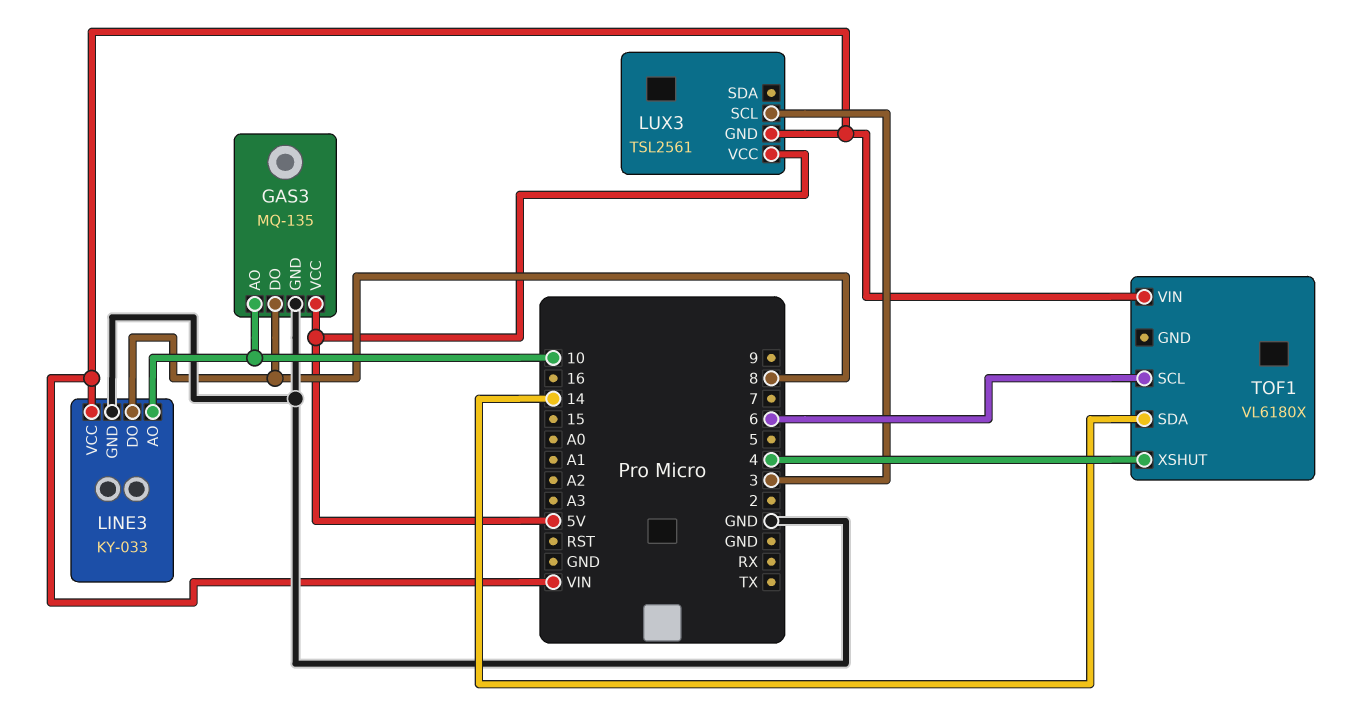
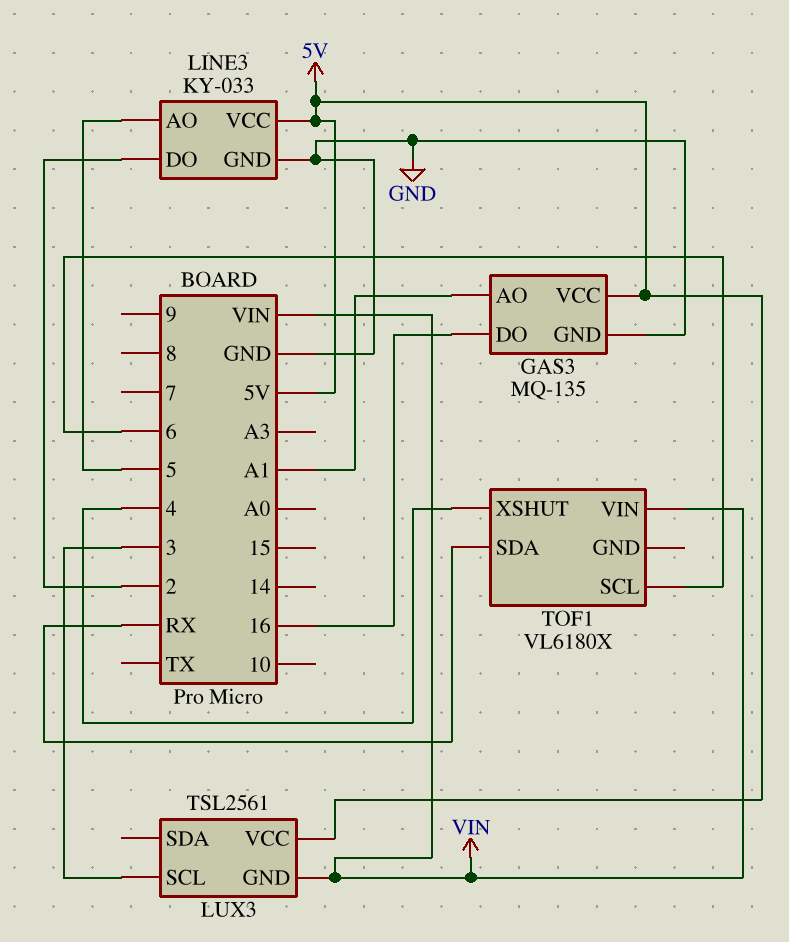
GAS3 pin AO: 10 -> A1
GAS3 pin DO: 8 -> 16
LINE3 pin AO: 10 -> 5
LINE3 pin DO: 8 -> 2
LINE3 pin VCC: VIN -> 5V
TOF1 pin SDA: 14 -> RX

